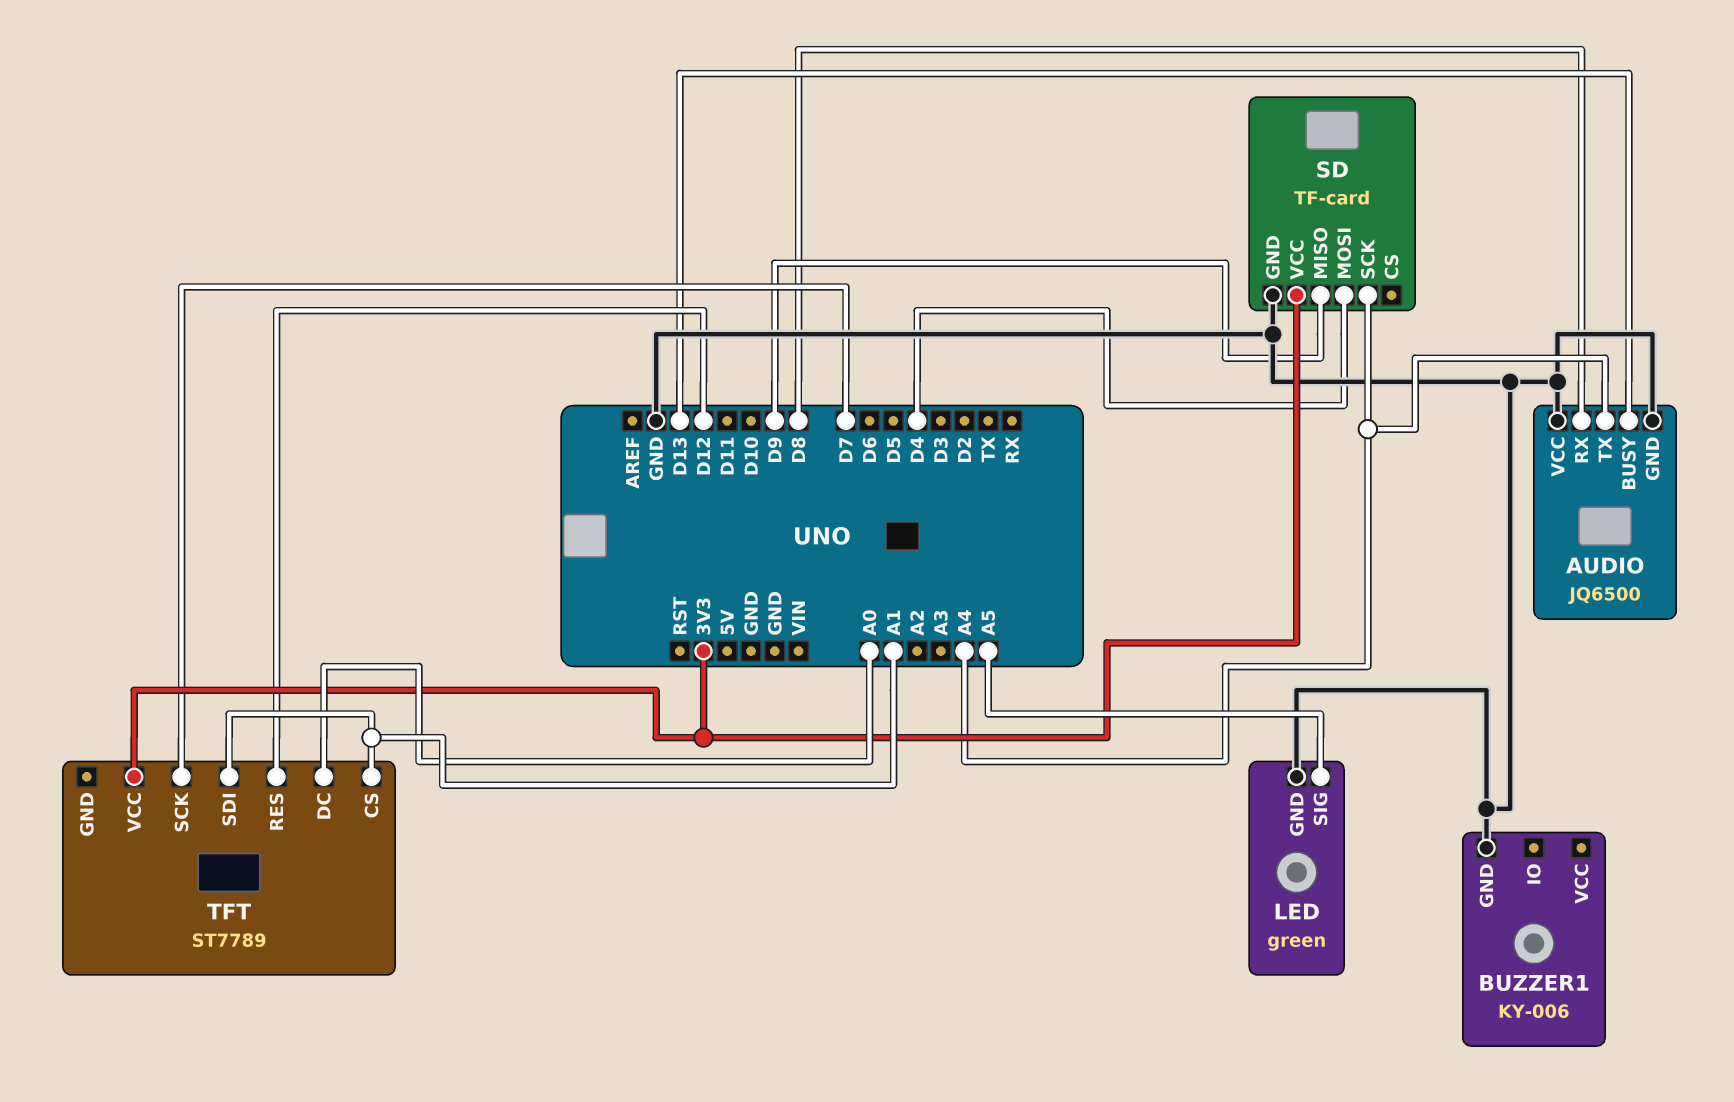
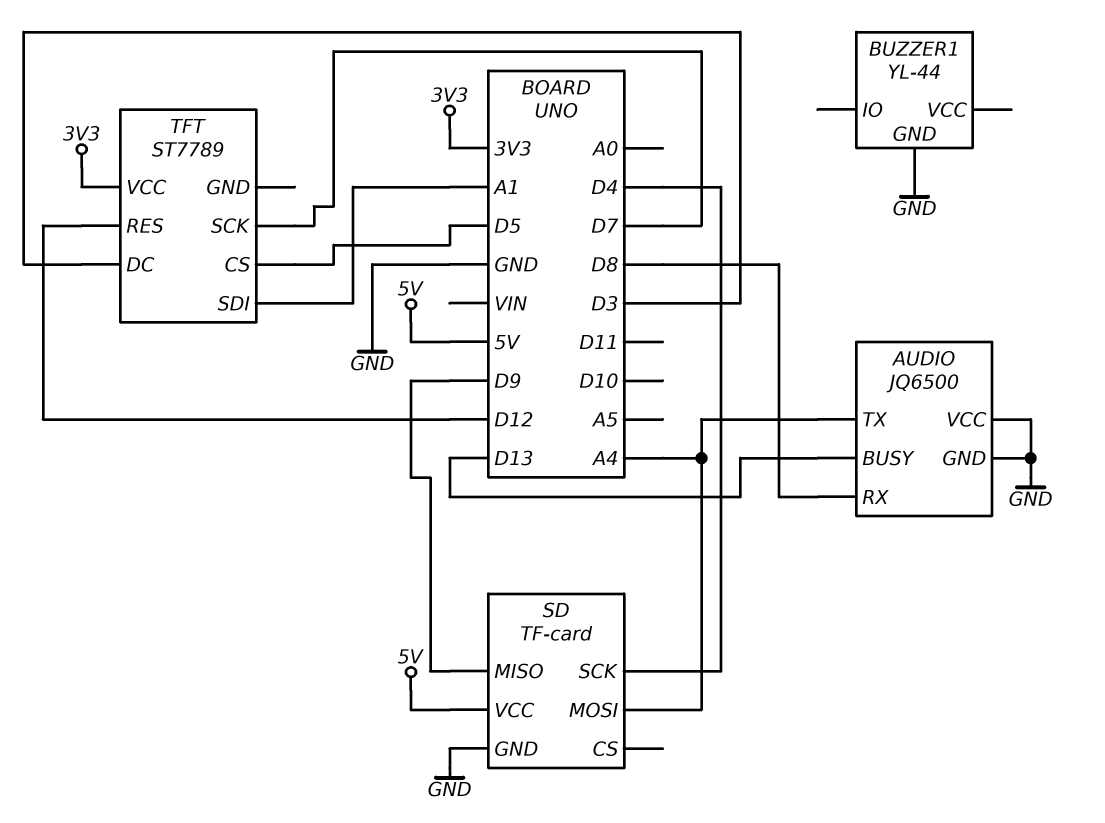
BUZZER1: KY-006 -> YL-44
LED: green -> none
LED pin GND: GND -> none
LED pin SIG: A5 -> none
SD pin MOSI: D4 -> A4
SD pin SCK: A4 -> D4
SD pin VCC: 3V3 -> 5V
TFT pin CS: A1 -> D5
TFT pin DC: A0 -> D3

